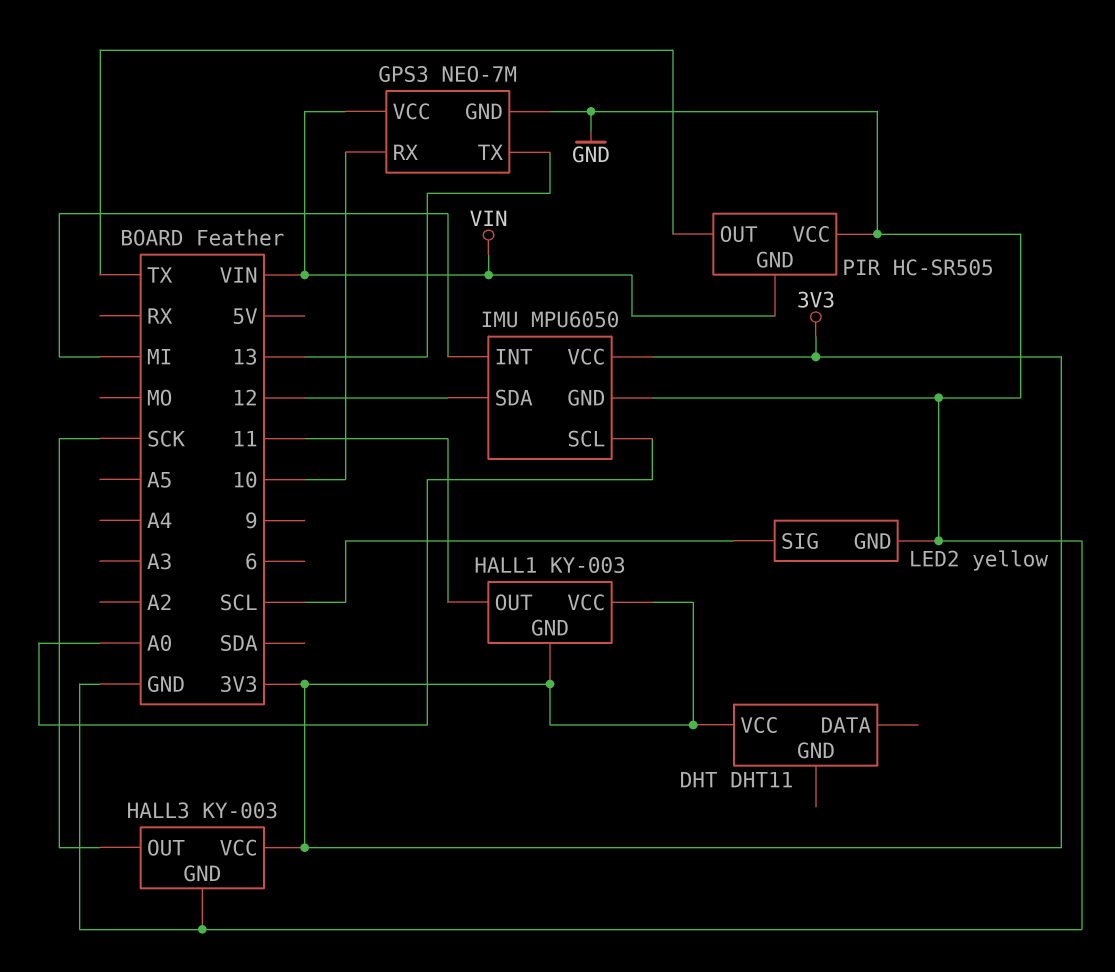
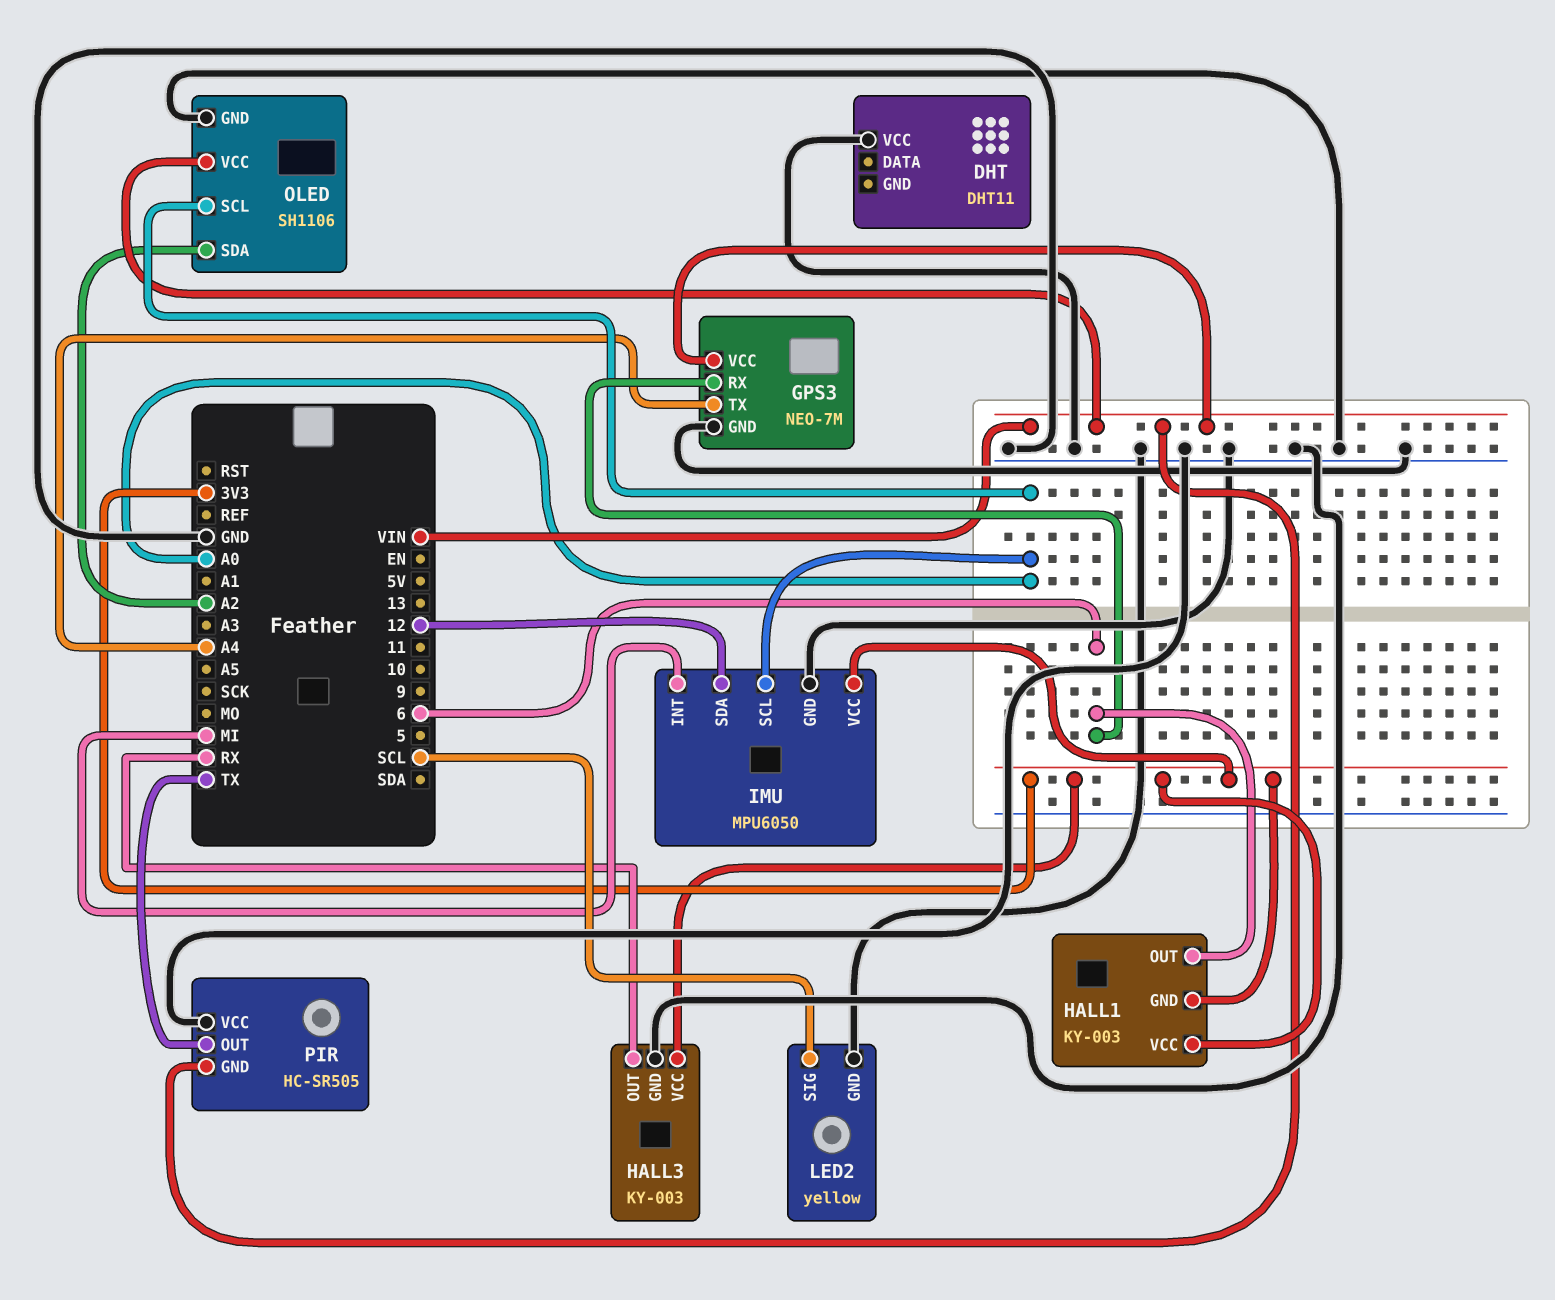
DHT pin VCC: 3V3 -> GND
GPS3 pin RX: 10 -> 6
GPS3 pin TX: 13 -> A4
HALL1 pin OUT: 11 -> 6
HALL3 pin OUT: SCK -> RX
OLED: none -> SH1106
OLED pin GND: none -> GND
OLED pin SCL: none -> A0
OLED pin SDA: none -> A2
OLED pin VCC: none -> VIN

